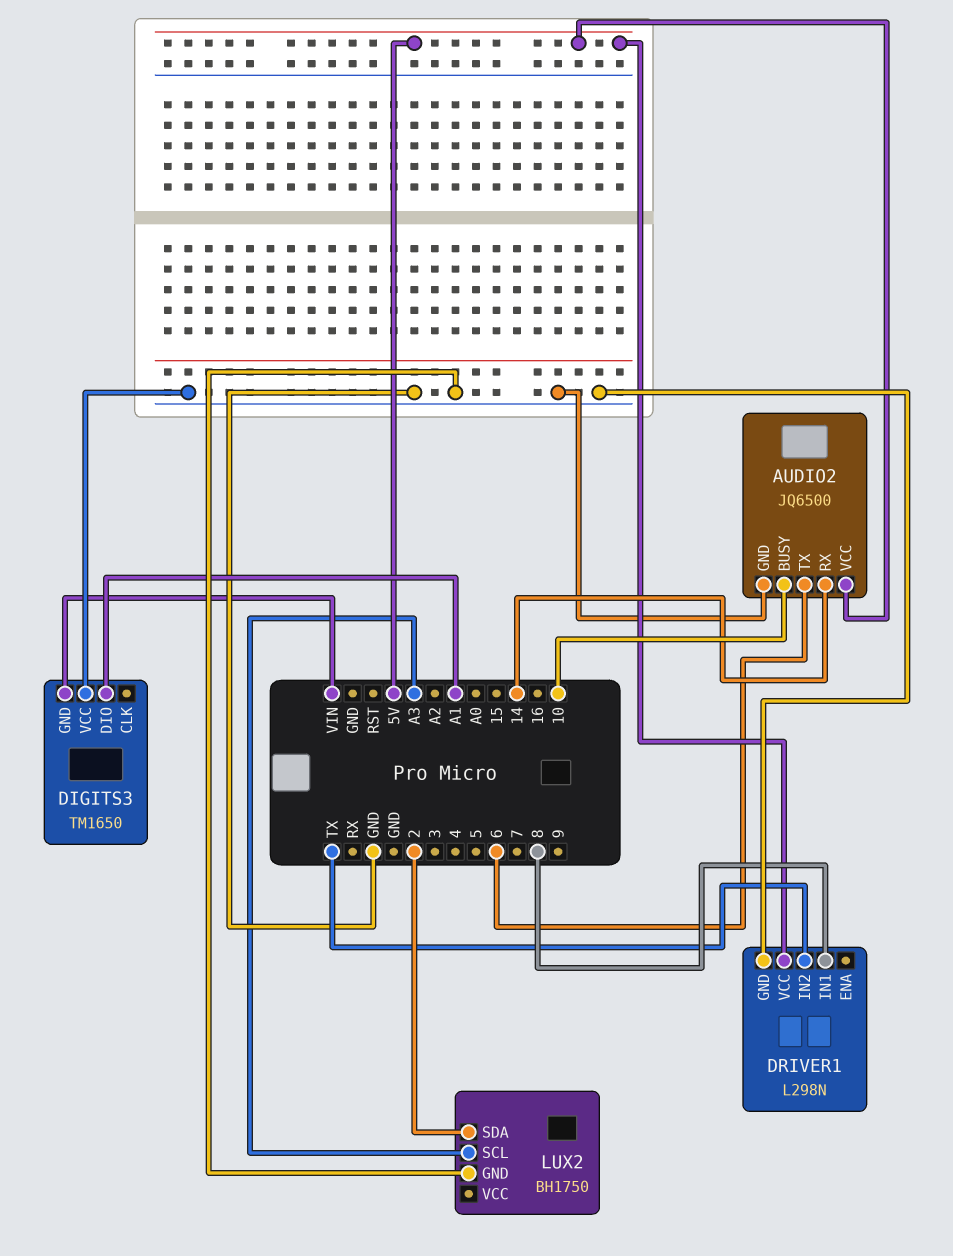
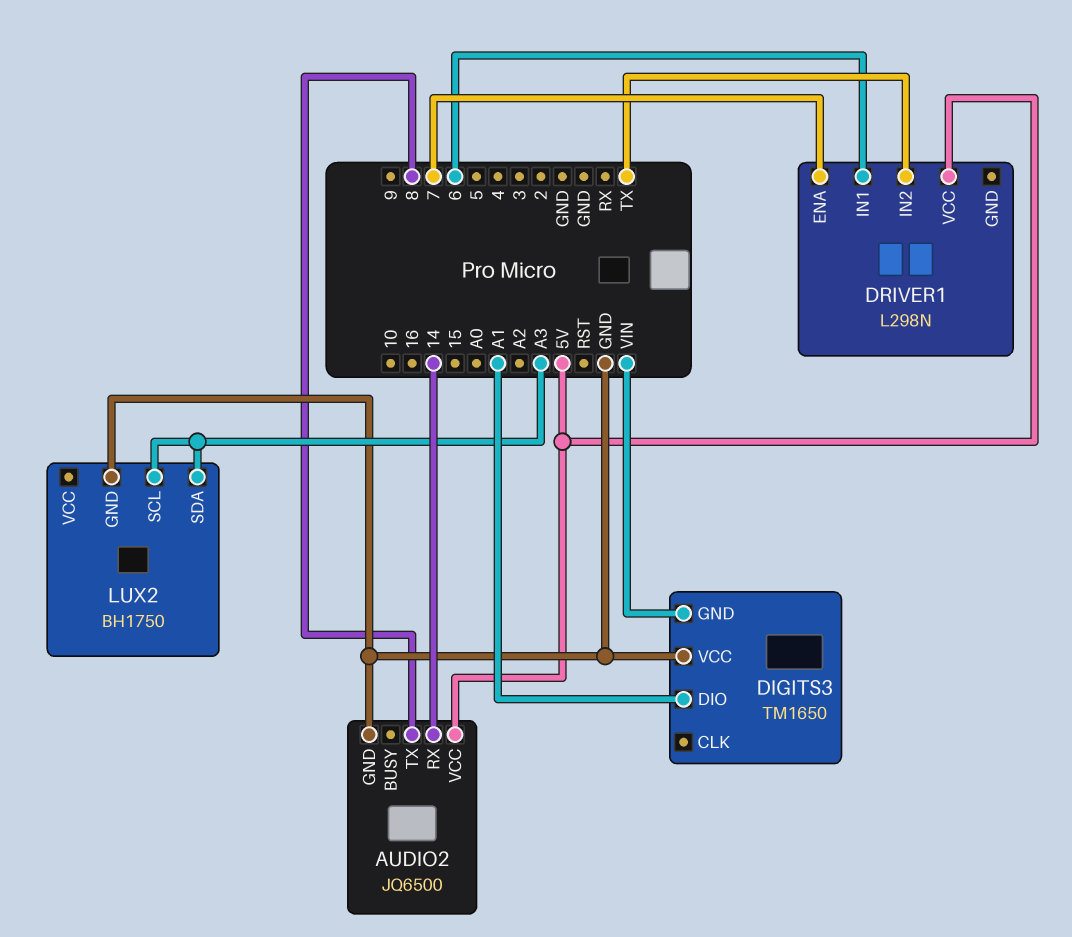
AUDIO2 pin BUSY: 10 -> none
AUDIO2 pin TX: 6 -> 8
DRIVER1 pin ENA: none -> 7
DRIVER1 pin GND: GND -> none
DRIVER1 pin IN1: 8 -> 6
LUX2 pin SDA: 2 -> A3

